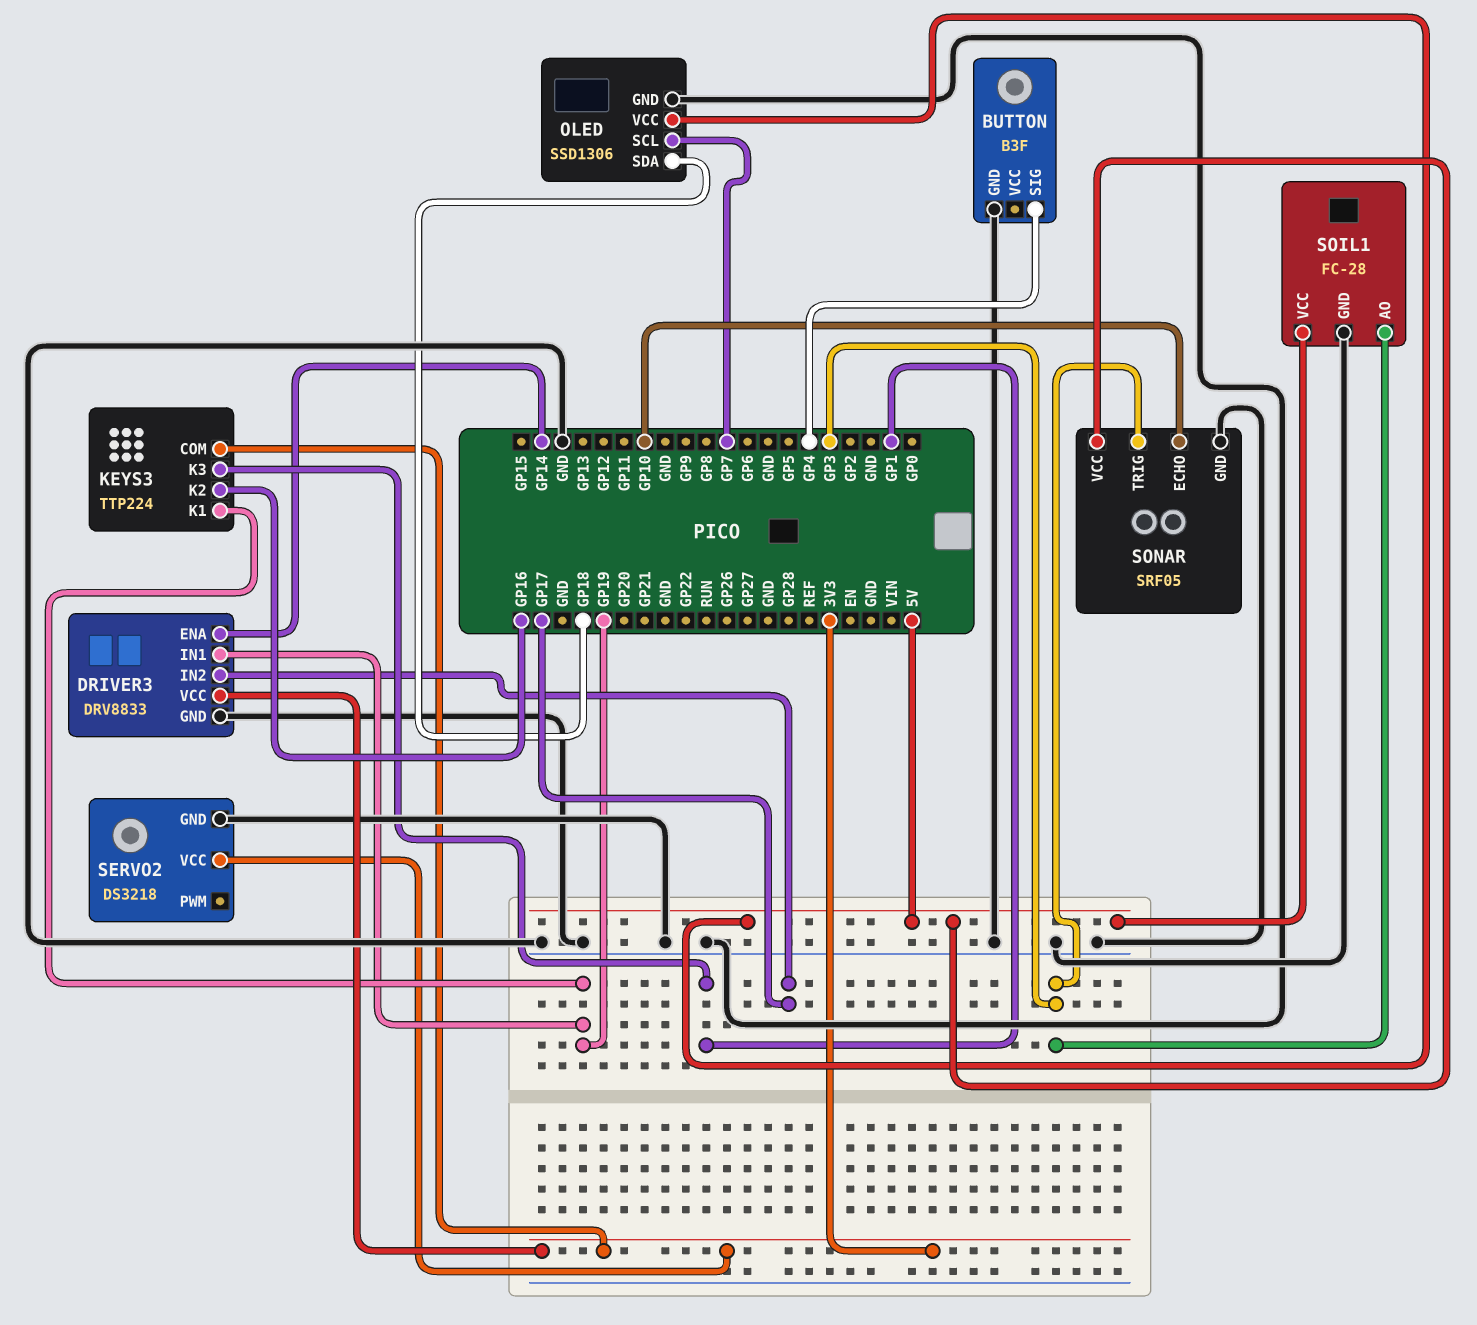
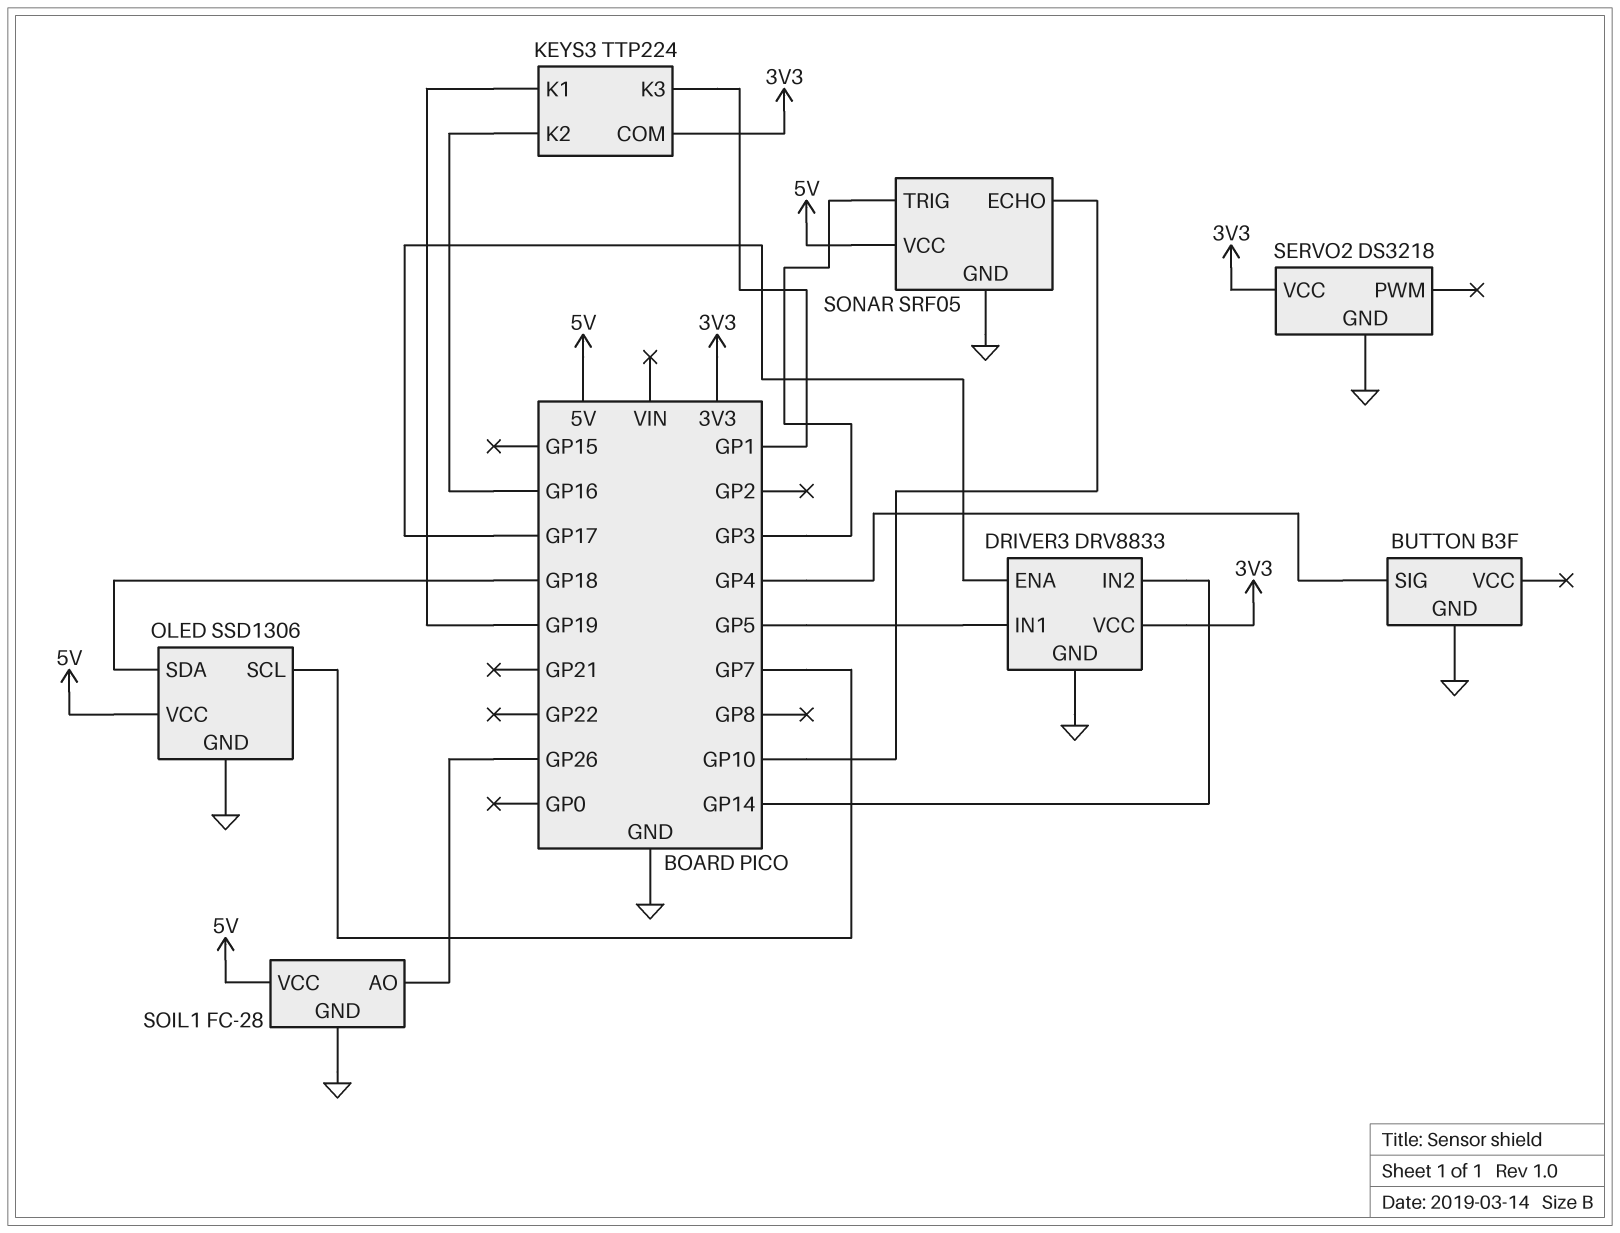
DRIVER3 pin ENA: GP14 -> GP17
DRIVER3 pin IN1: GP19 -> GP5
DRIVER3 pin IN2: GP17 -> GP14
SOIL1 pin AO: GP3 -> GP26

